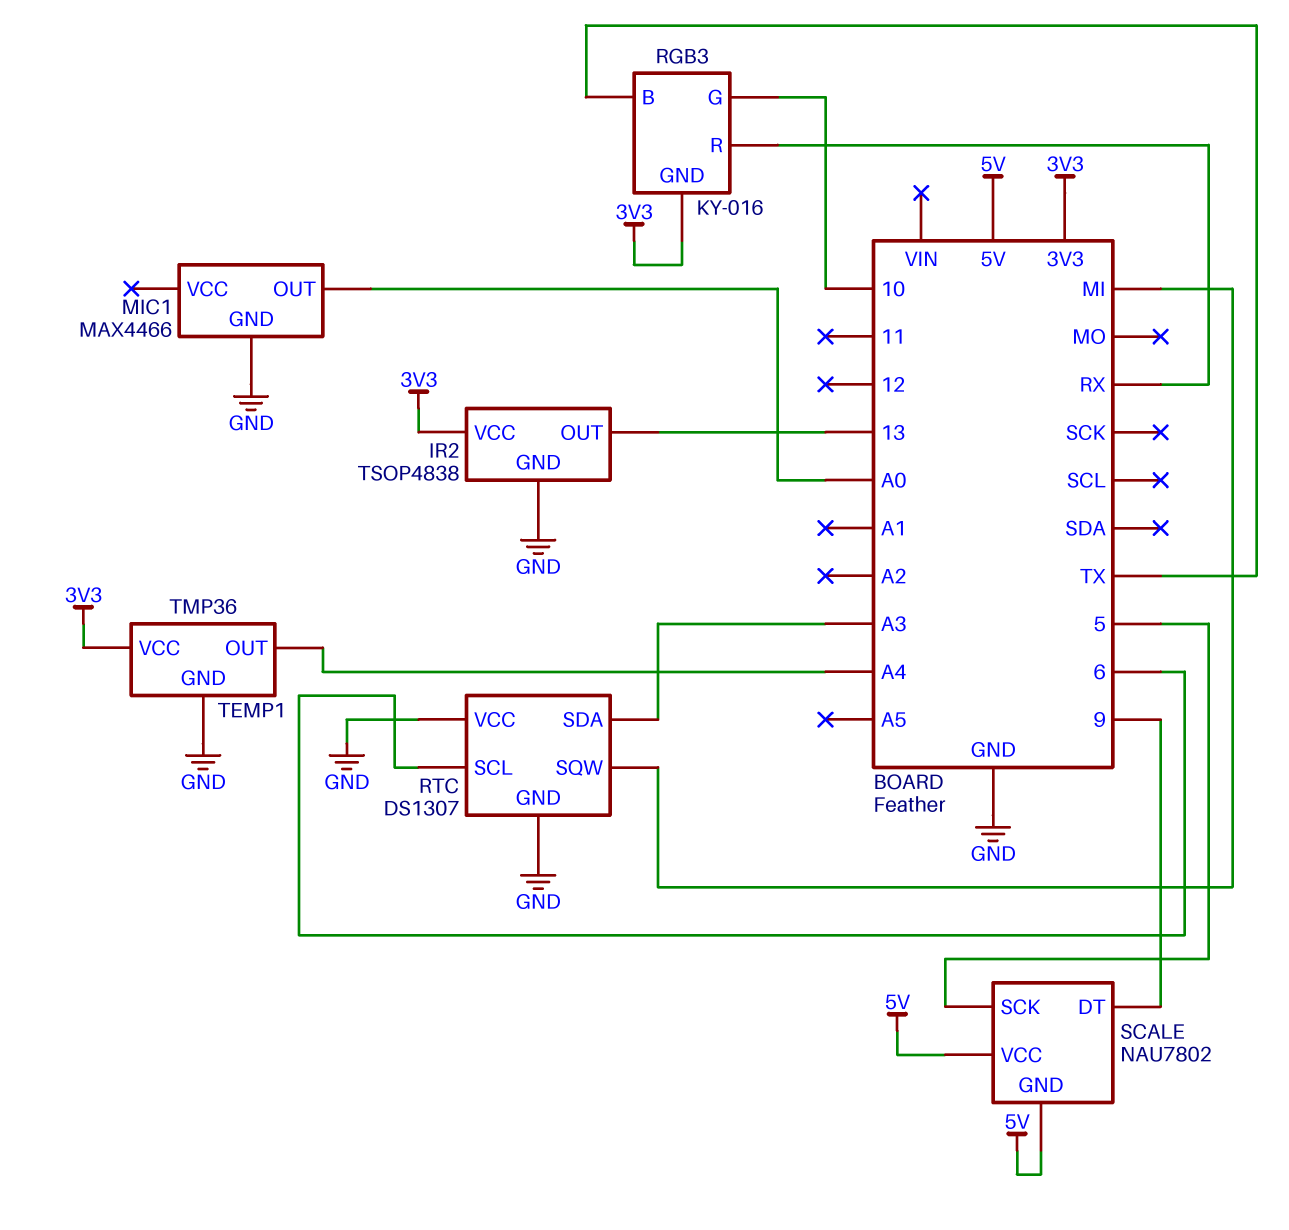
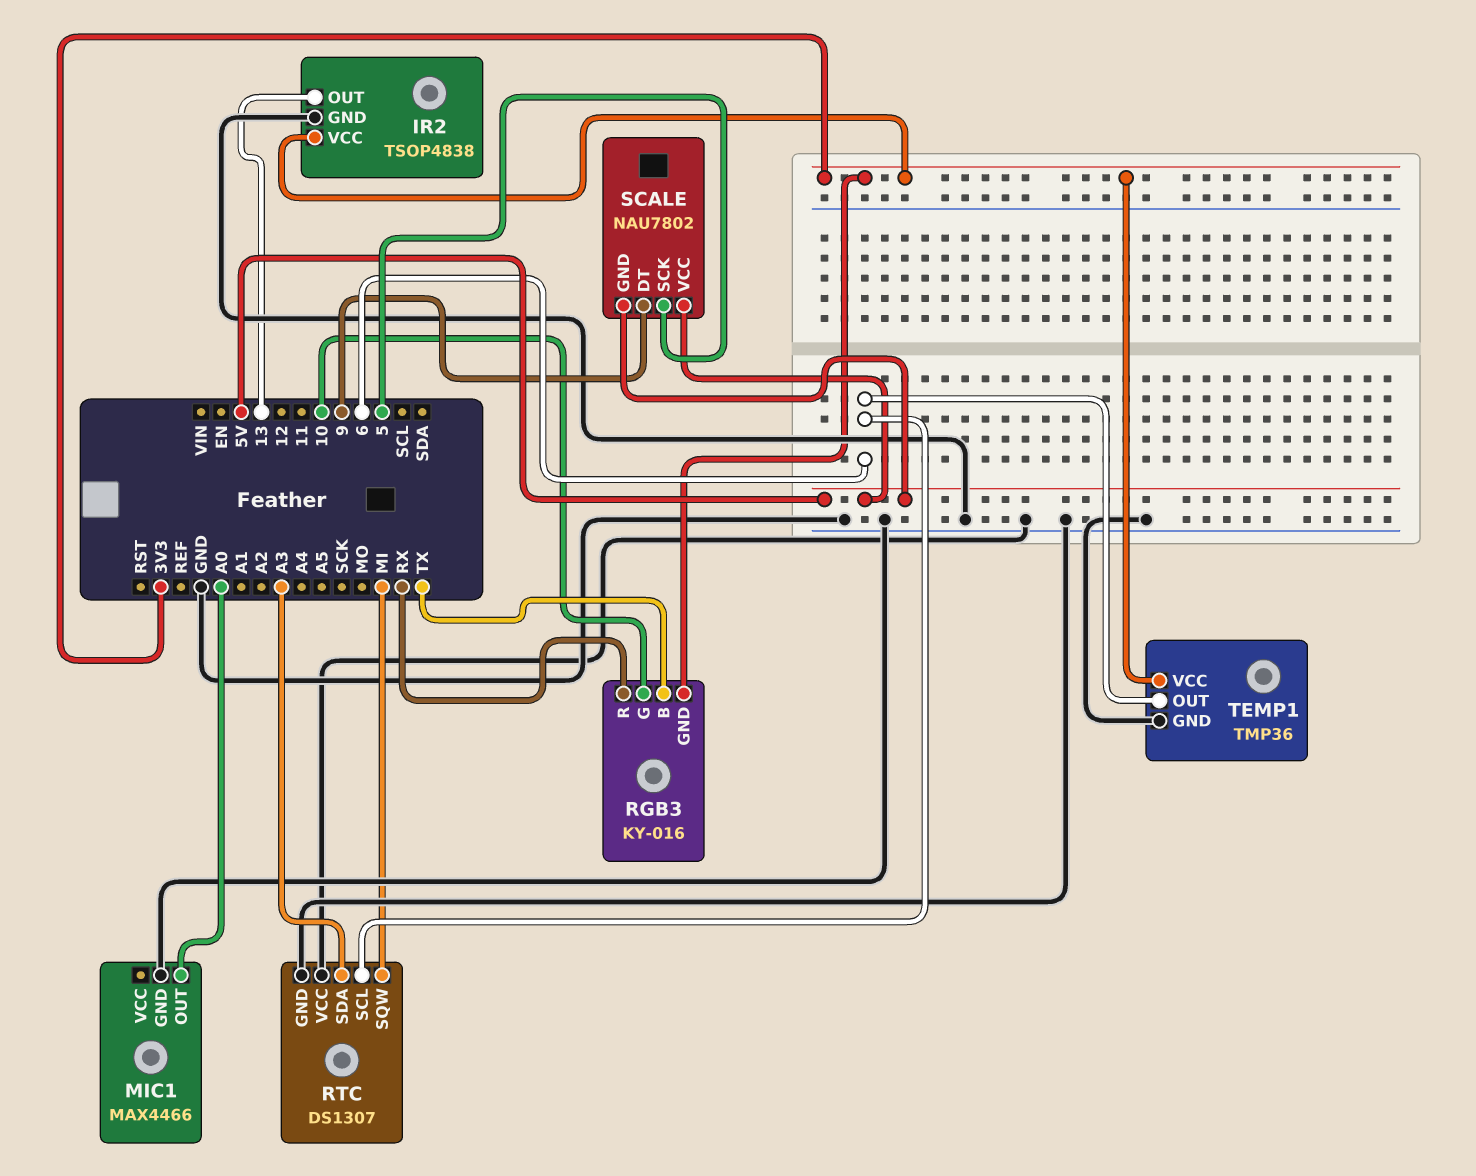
TEMP1 pin OUT: A4 -> 6

